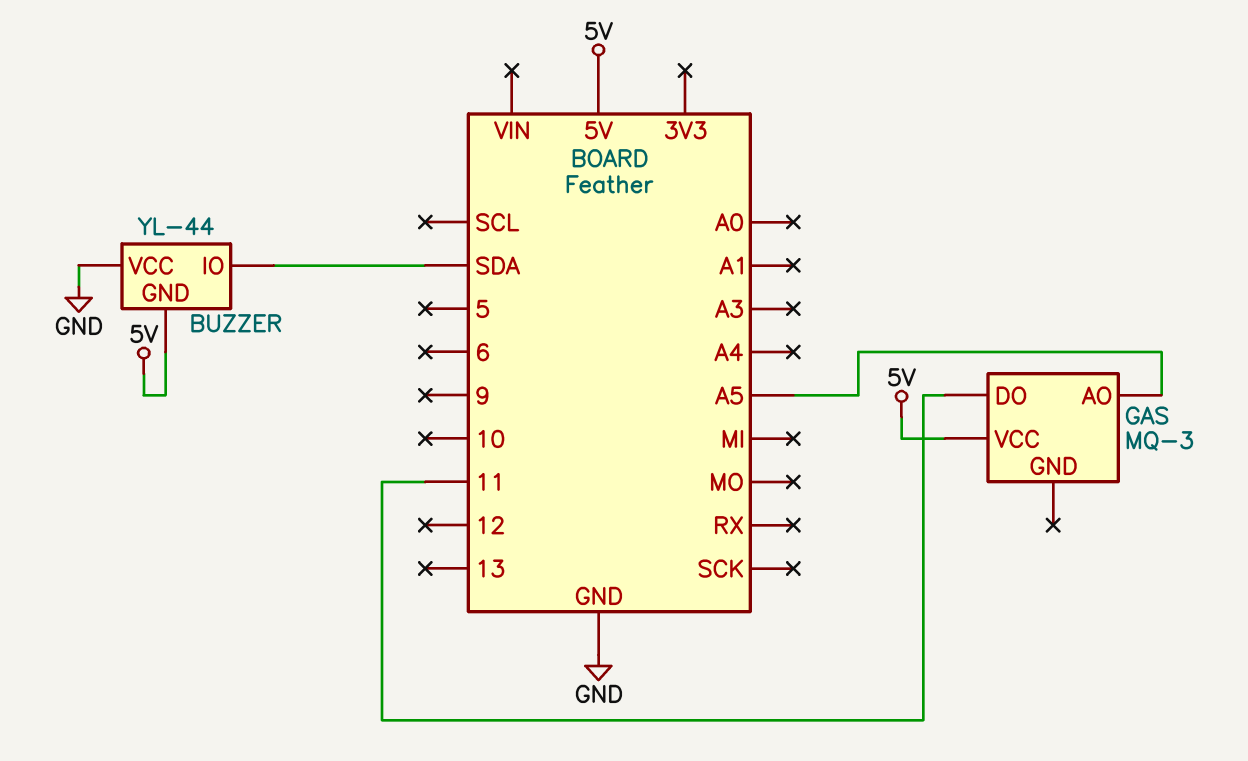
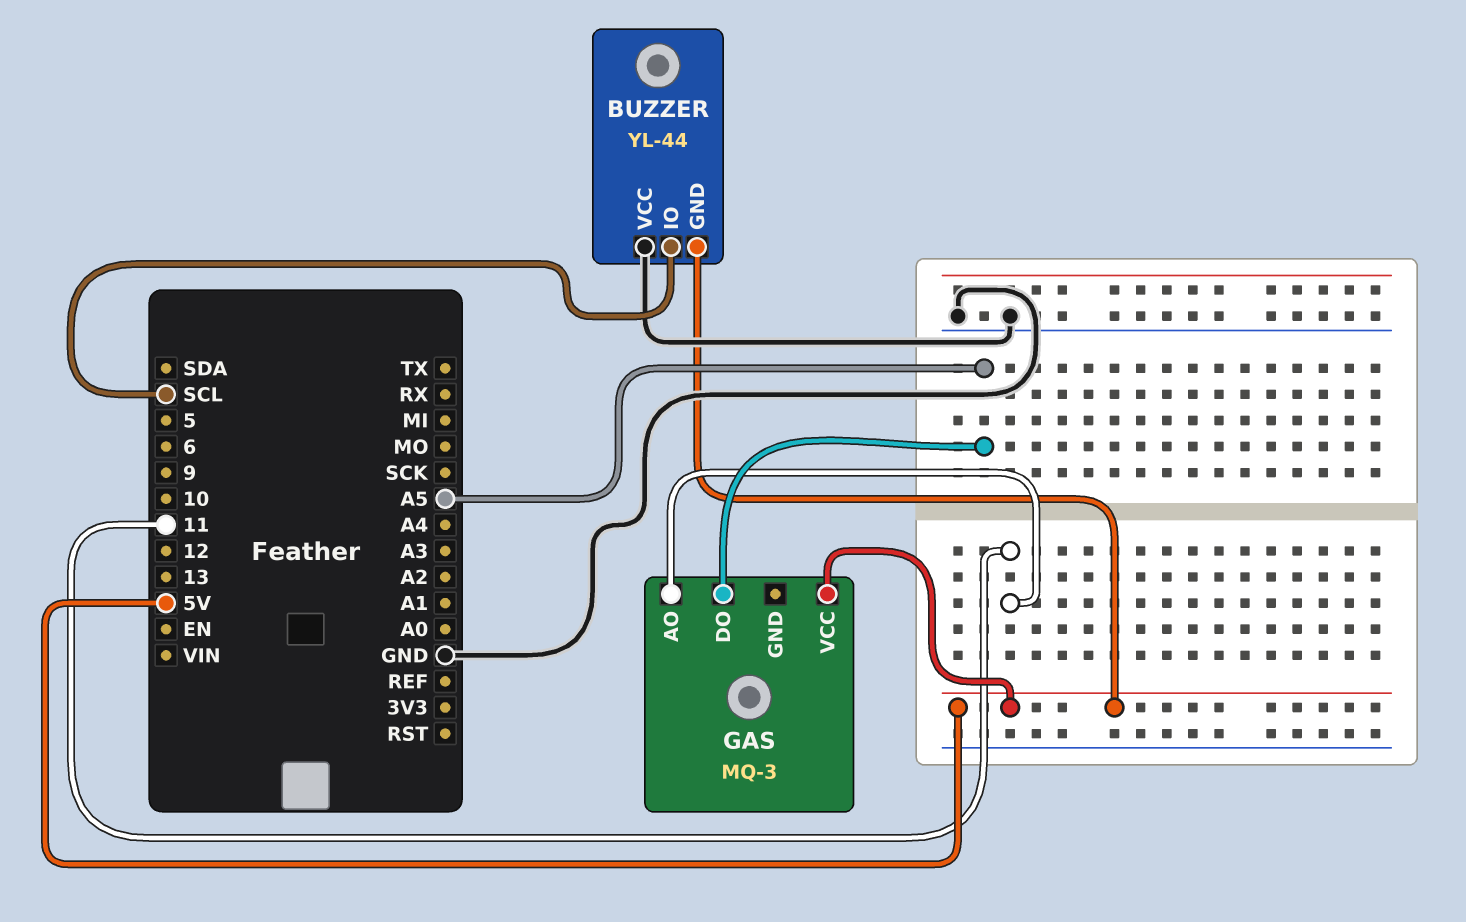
BUZZER pin IO: SDA -> SCL
GAS pin AO: A5 -> 11
GAS pin DO: 11 -> A5

